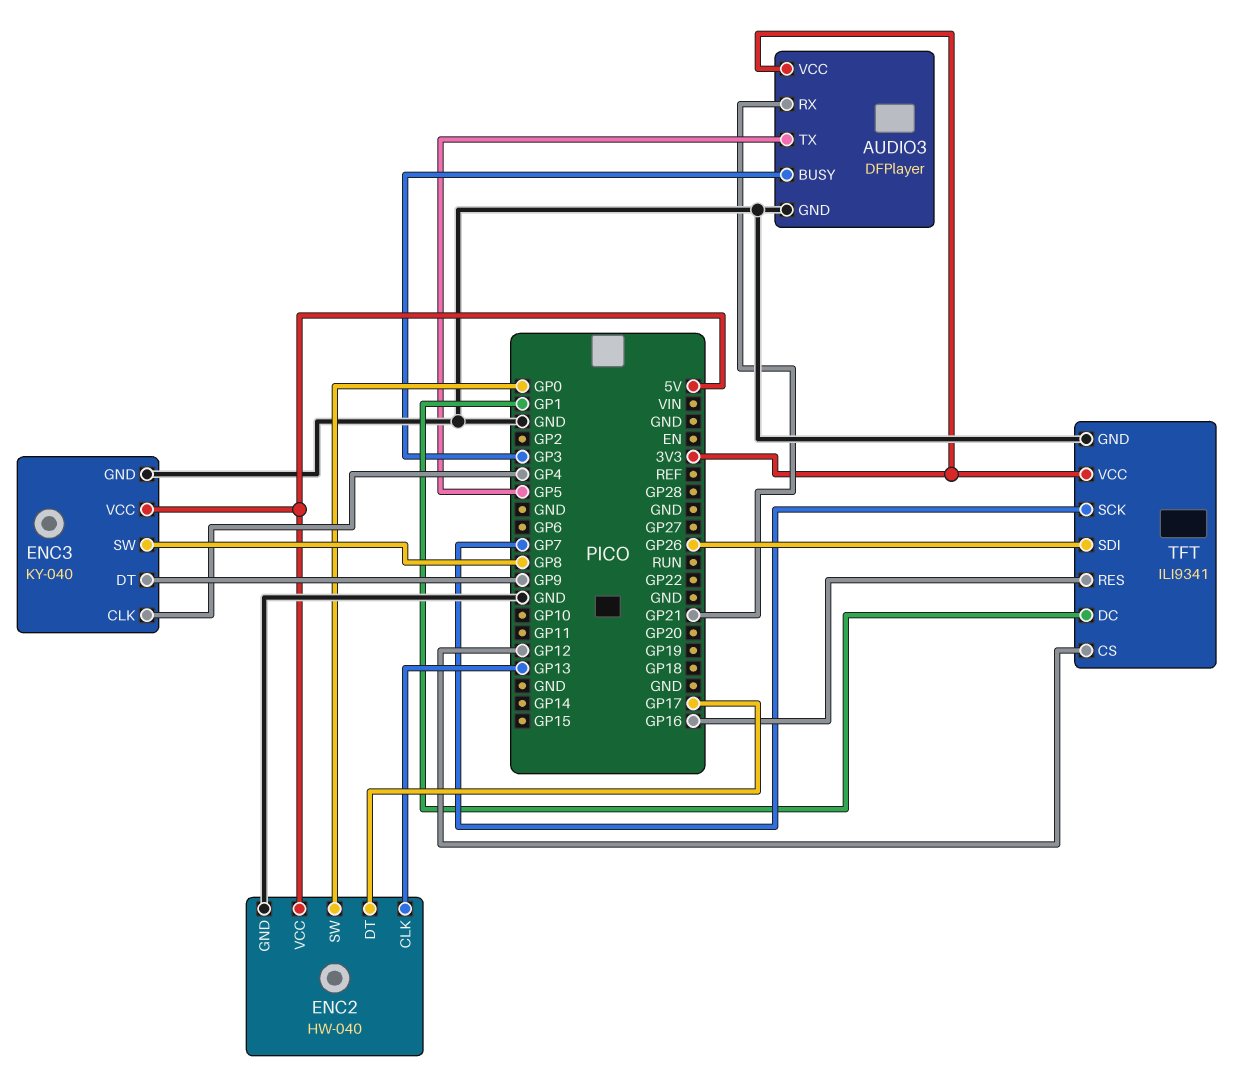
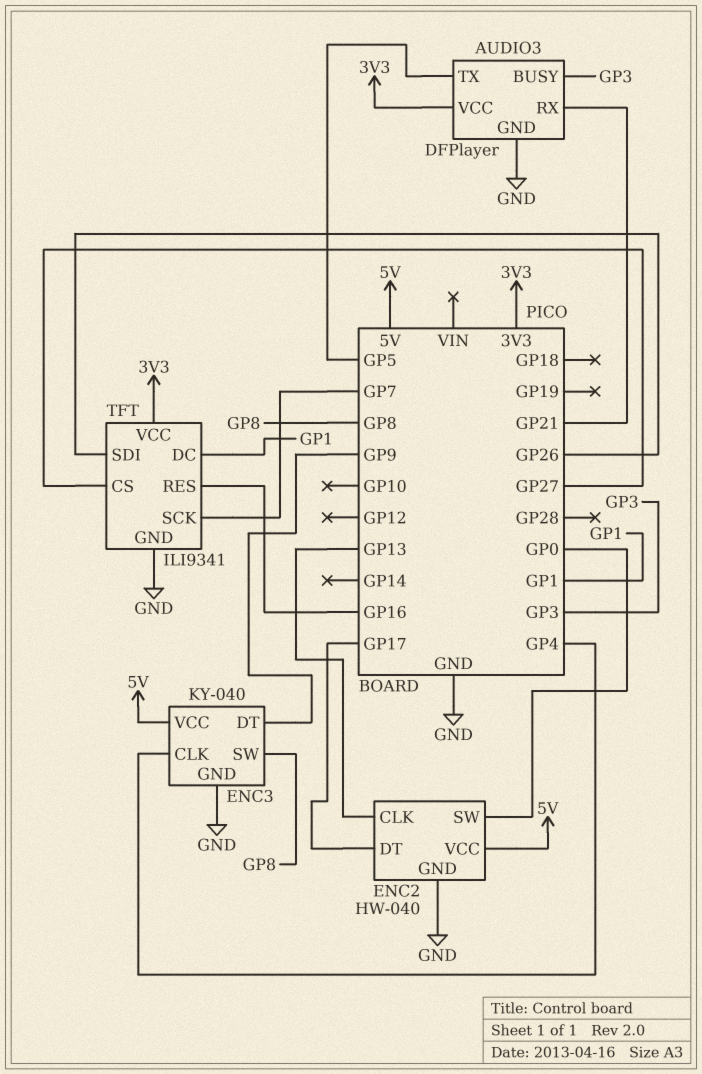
TFT pin CS: GP12 -> GP27

